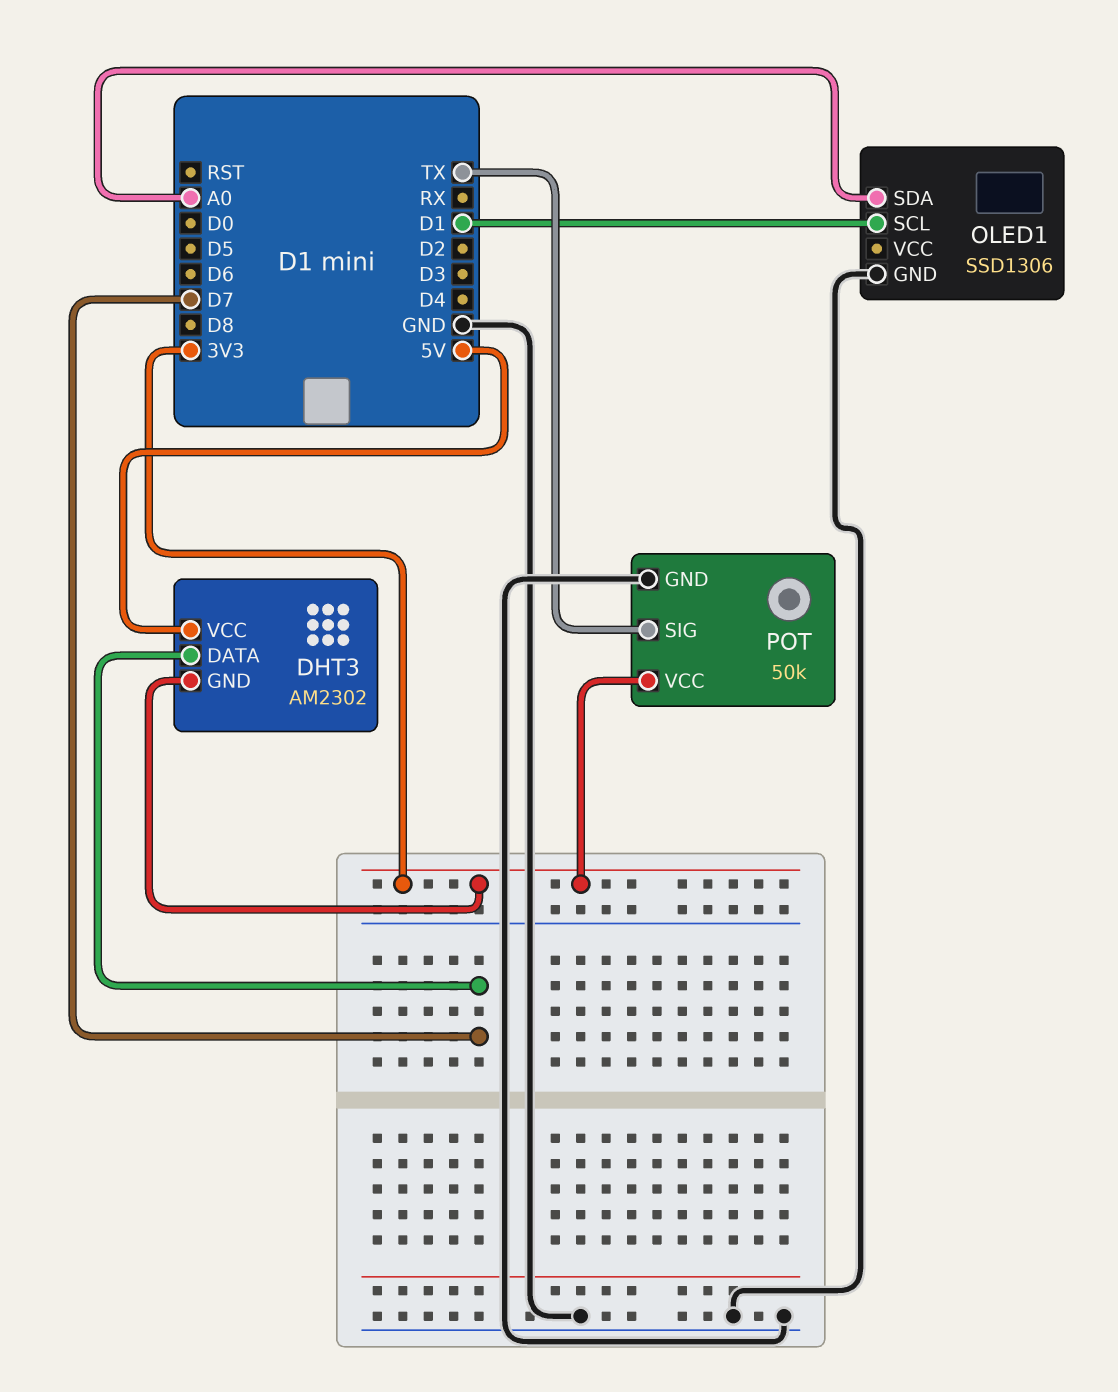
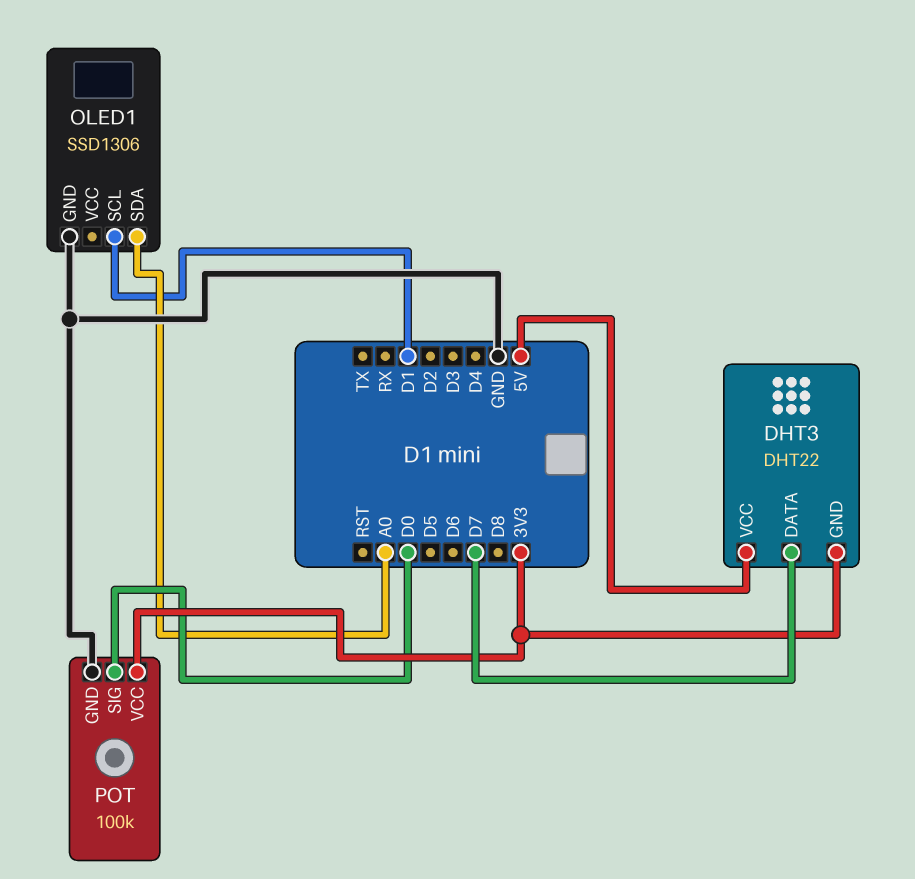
DHT3: AM2302 -> DHT22
POT: 50k -> 100k
POT pin SIG: TX -> D0

